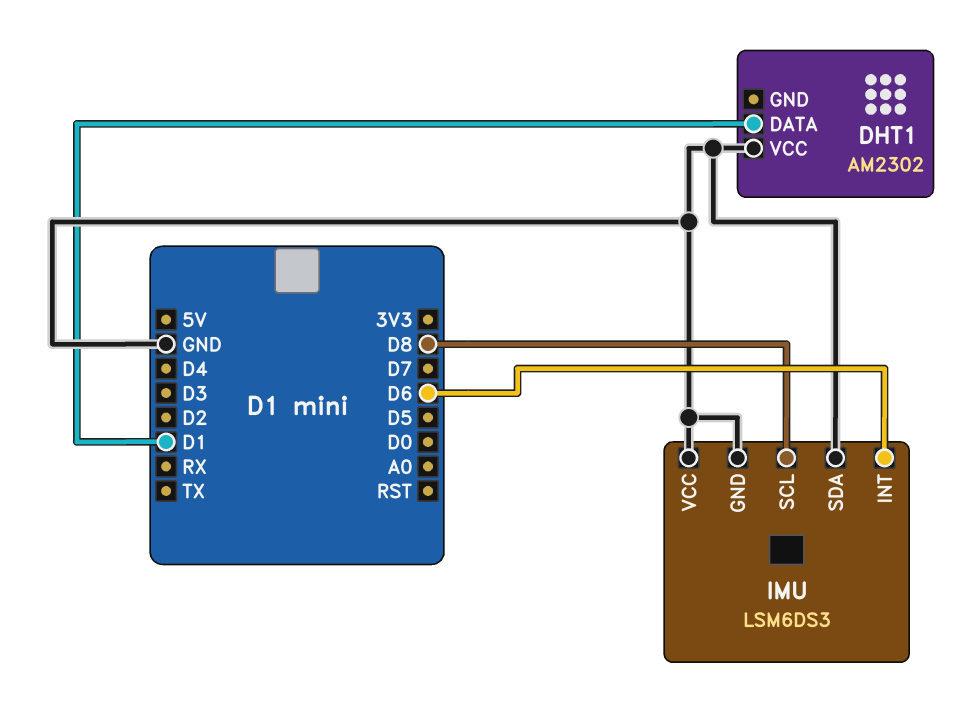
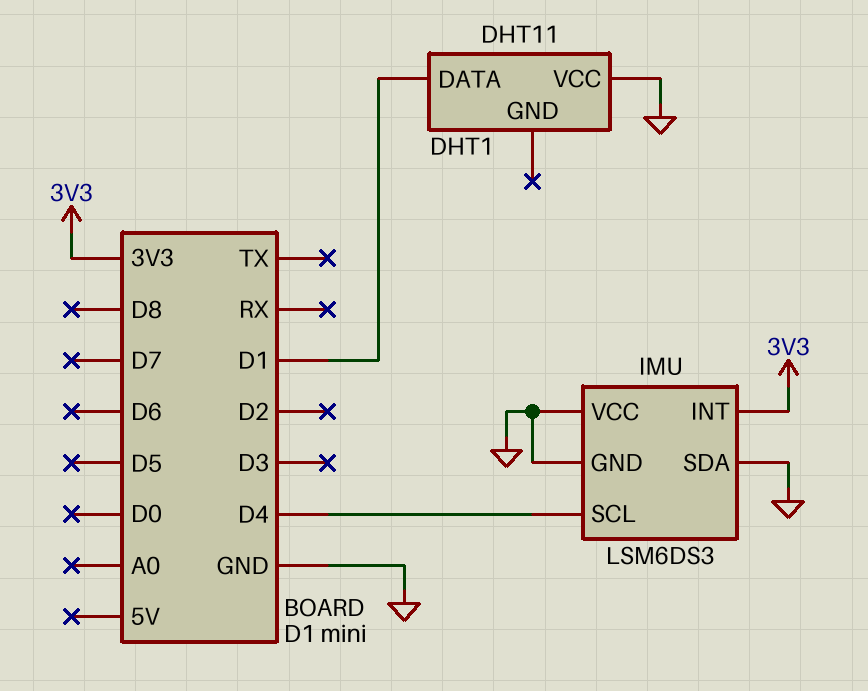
DHT1: AM2302 -> DHT11
IMU pin INT: D6 -> 3V3
IMU pin SCL: D8 -> D4

